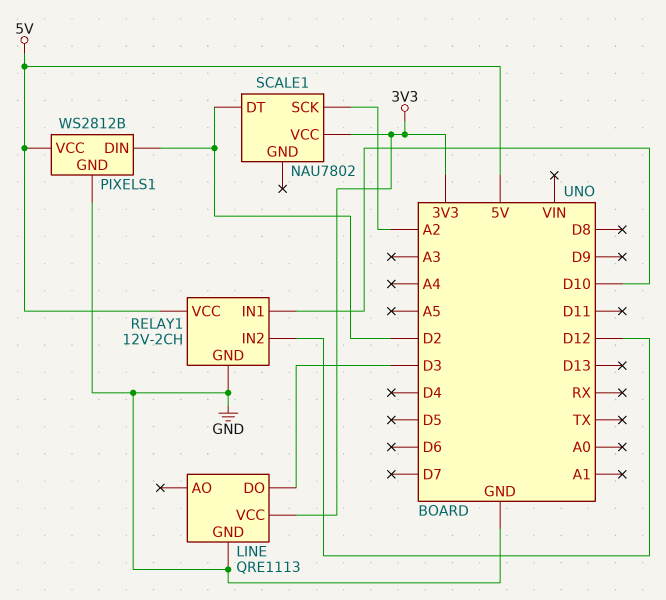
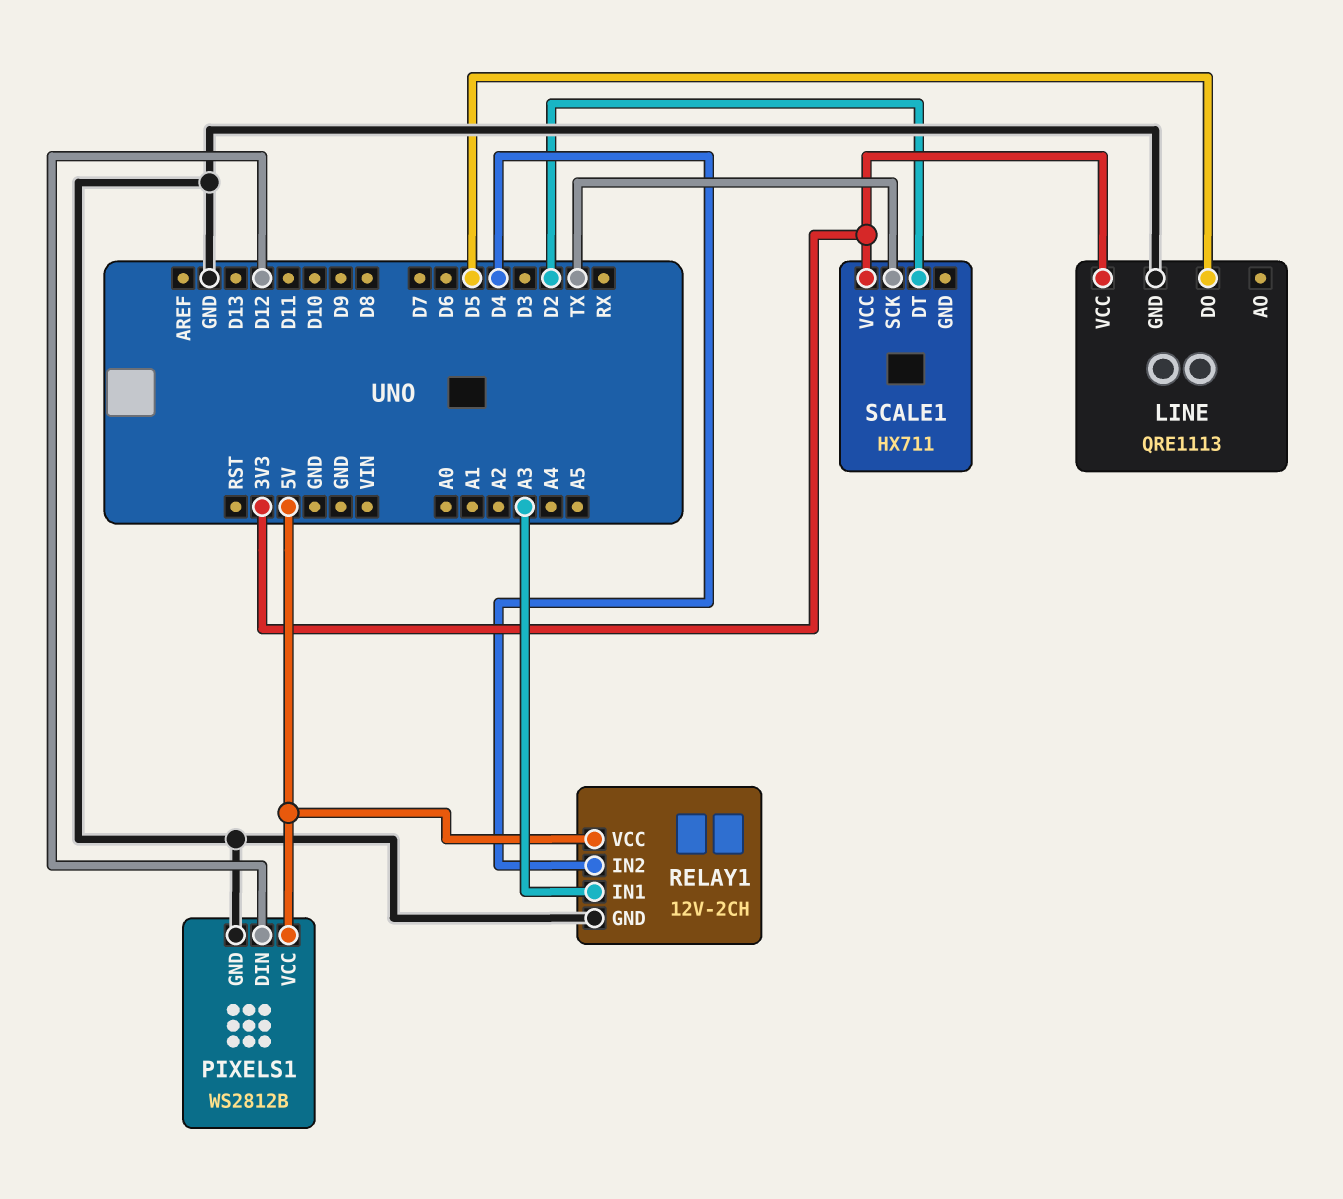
LINE pin DO: D3 -> D5
PIXELS1 pin DIN: D2 -> D12
RELAY1 pin IN1: D10 -> A3
RELAY1 pin IN2: D12 -> D4
SCALE1: NAU7802 -> HX711
SCALE1 pin SCK: A2 -> TX

